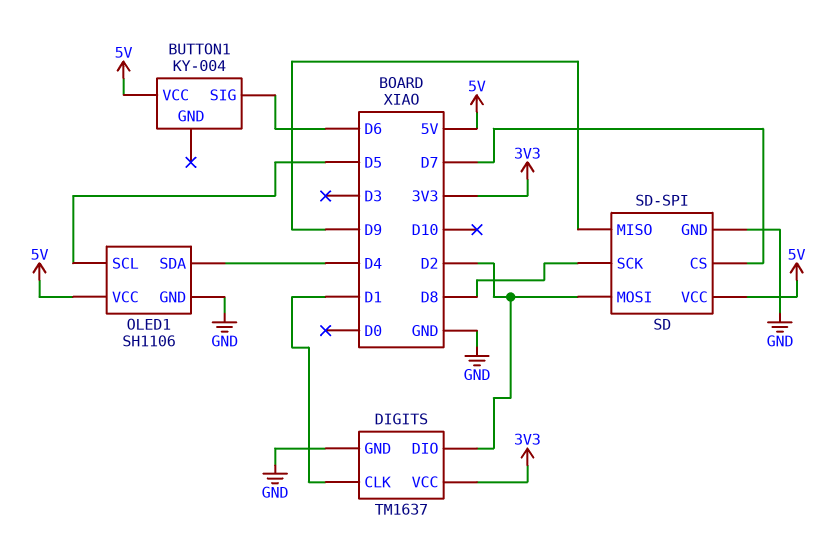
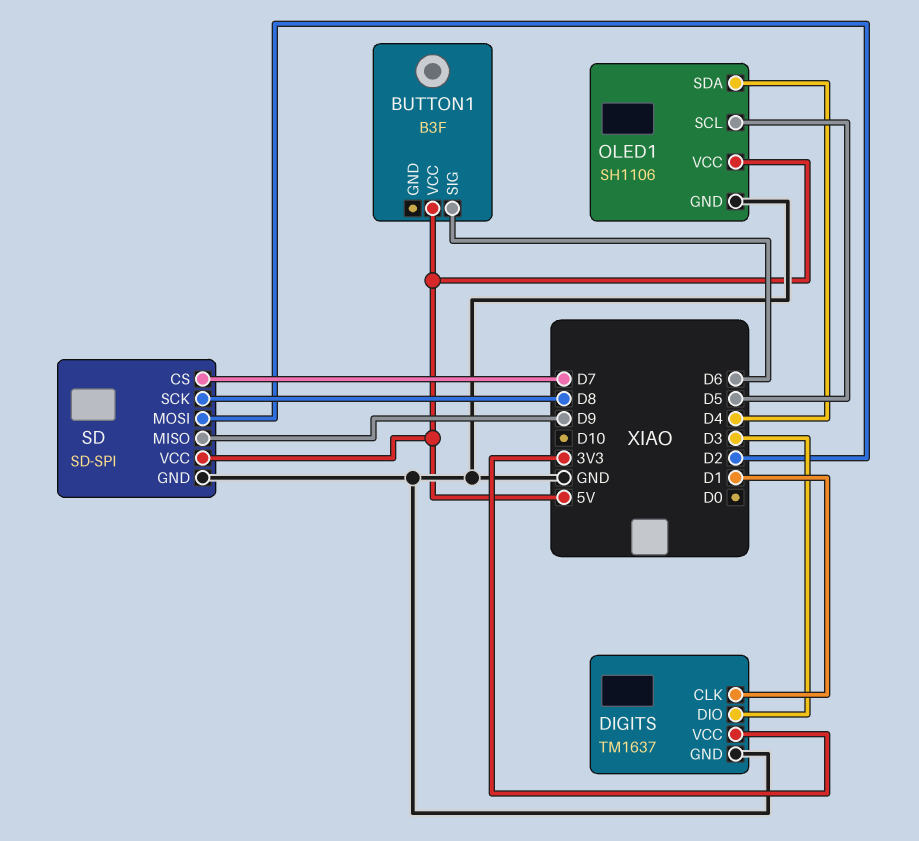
BUTTON1: KY-004 -> B3F
DIGITS pin DIO: D2 -> D3

